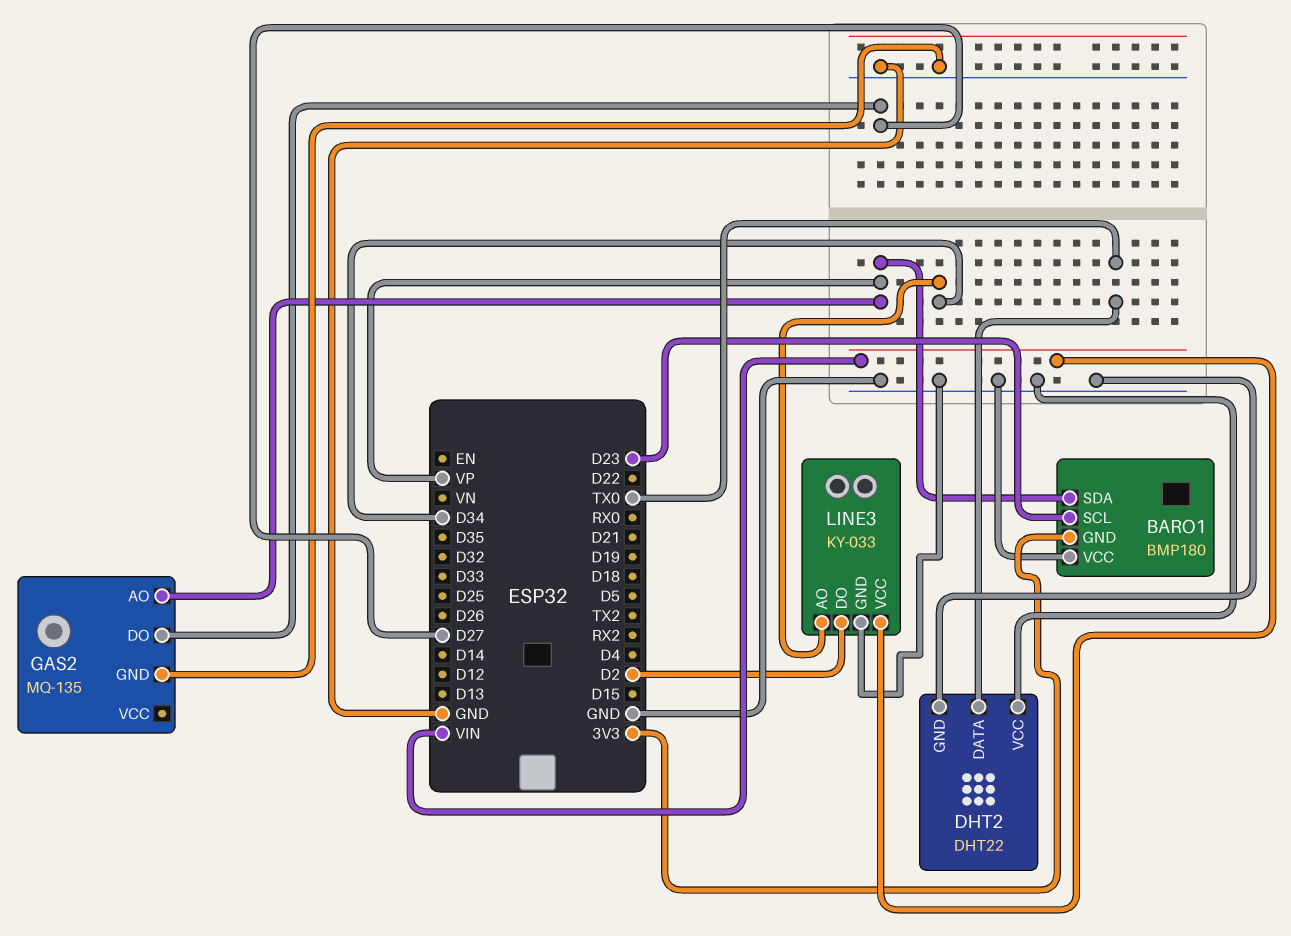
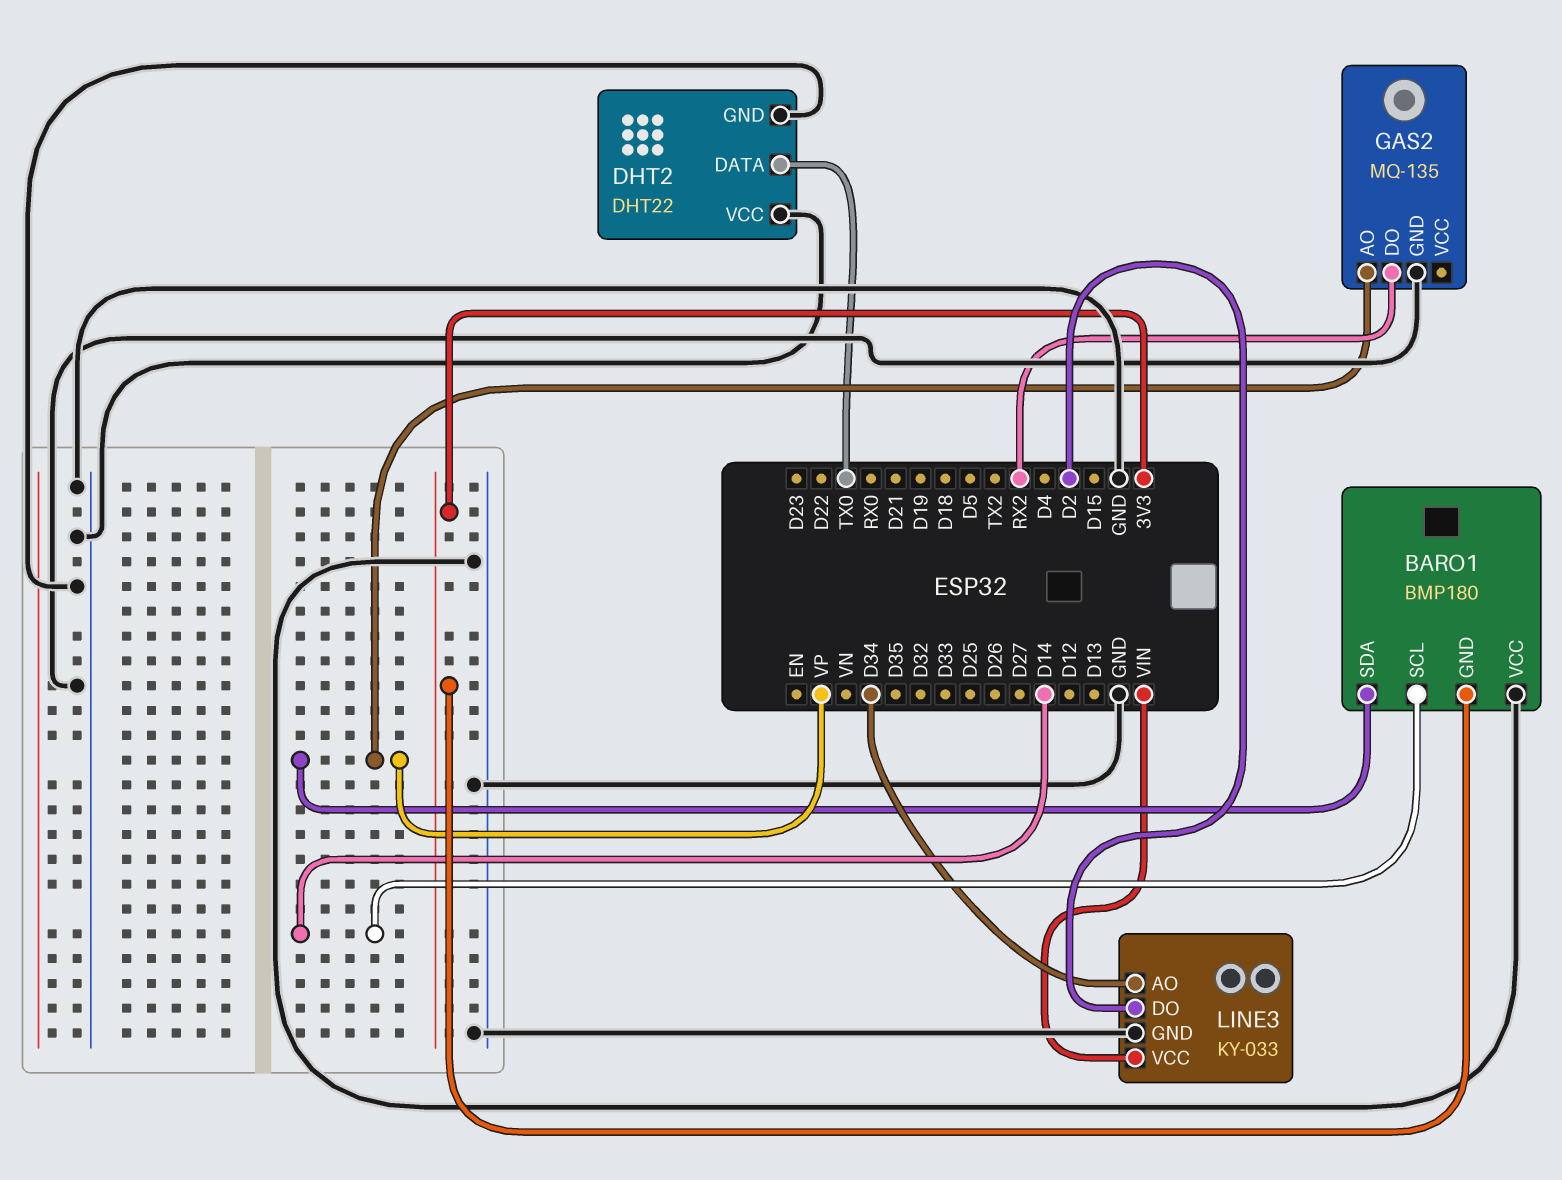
BARO1 pin SCL: D23 -> D14
GAS2 pin DO: D27 -> RX2

